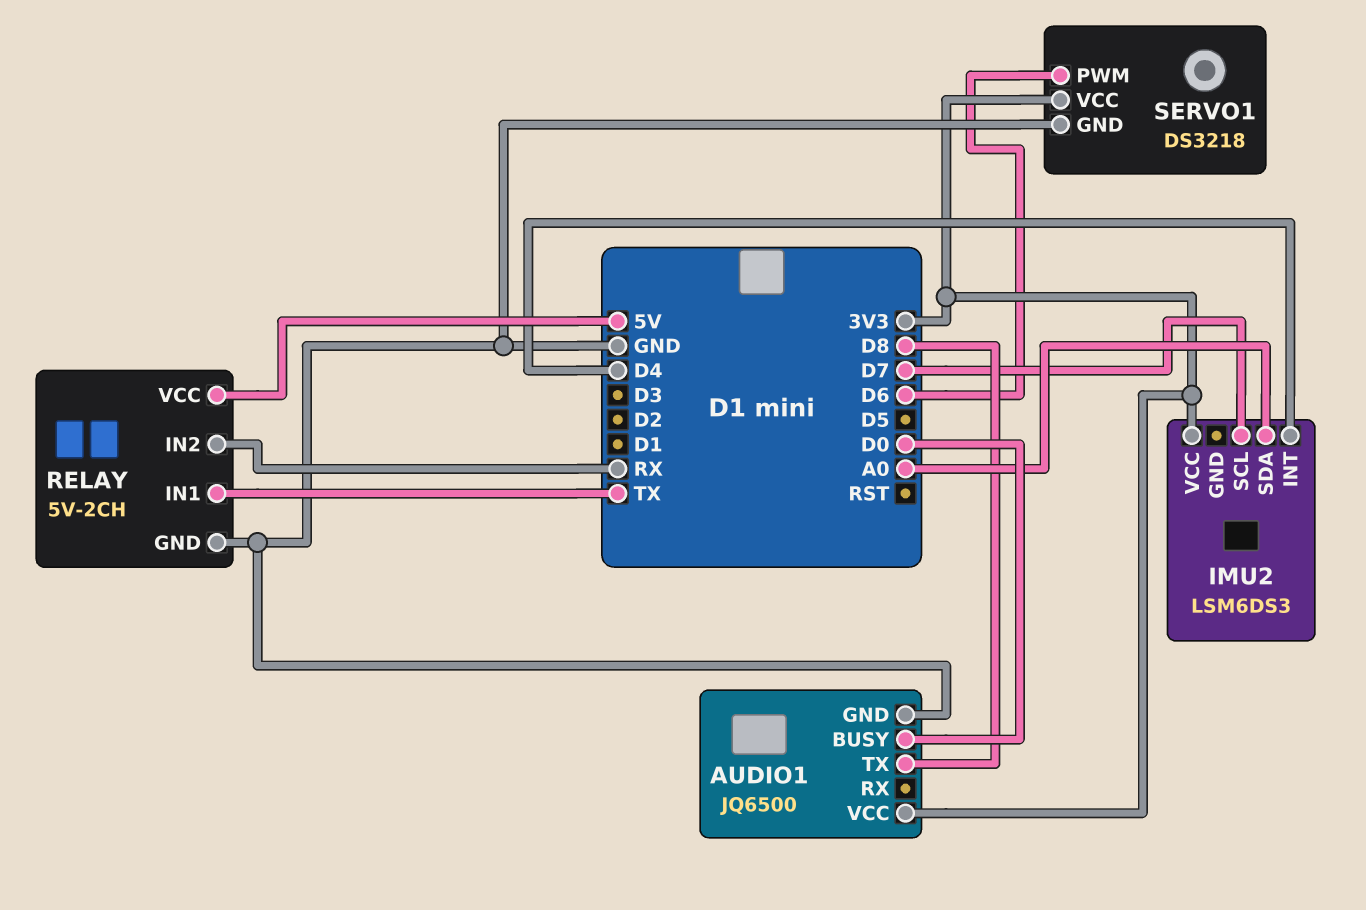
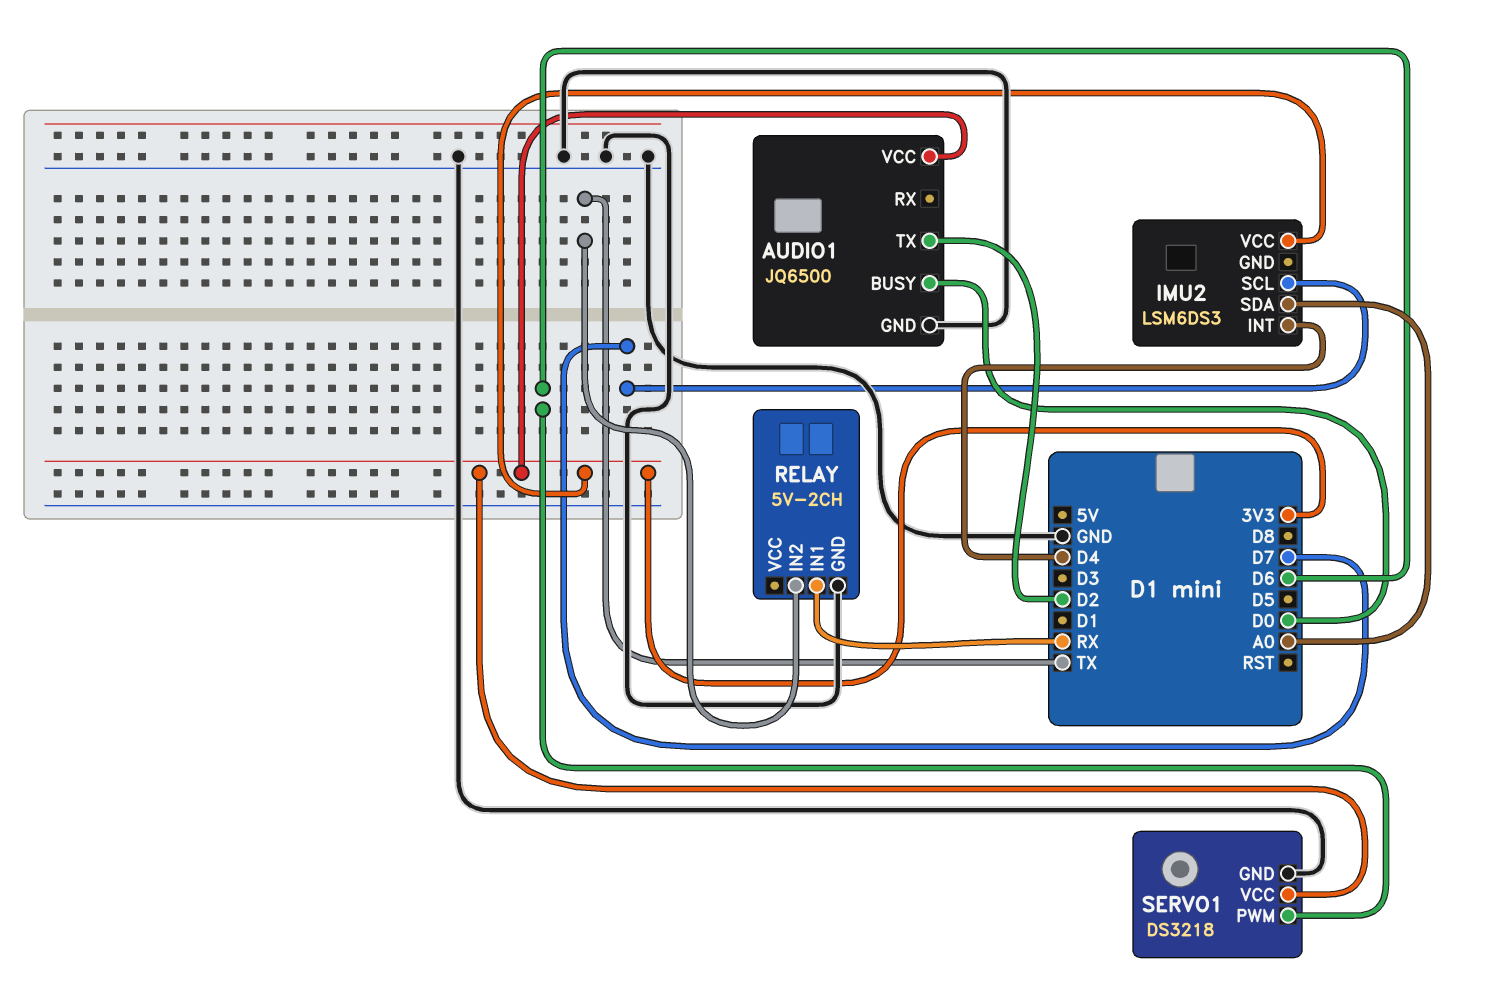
AUDIO1 pin TX: D8 -> D2
RELAY pin IN1: TX -> RX
RELAY pin IN2: RX -> TX
RELAY pin VCC: 5V -> none

